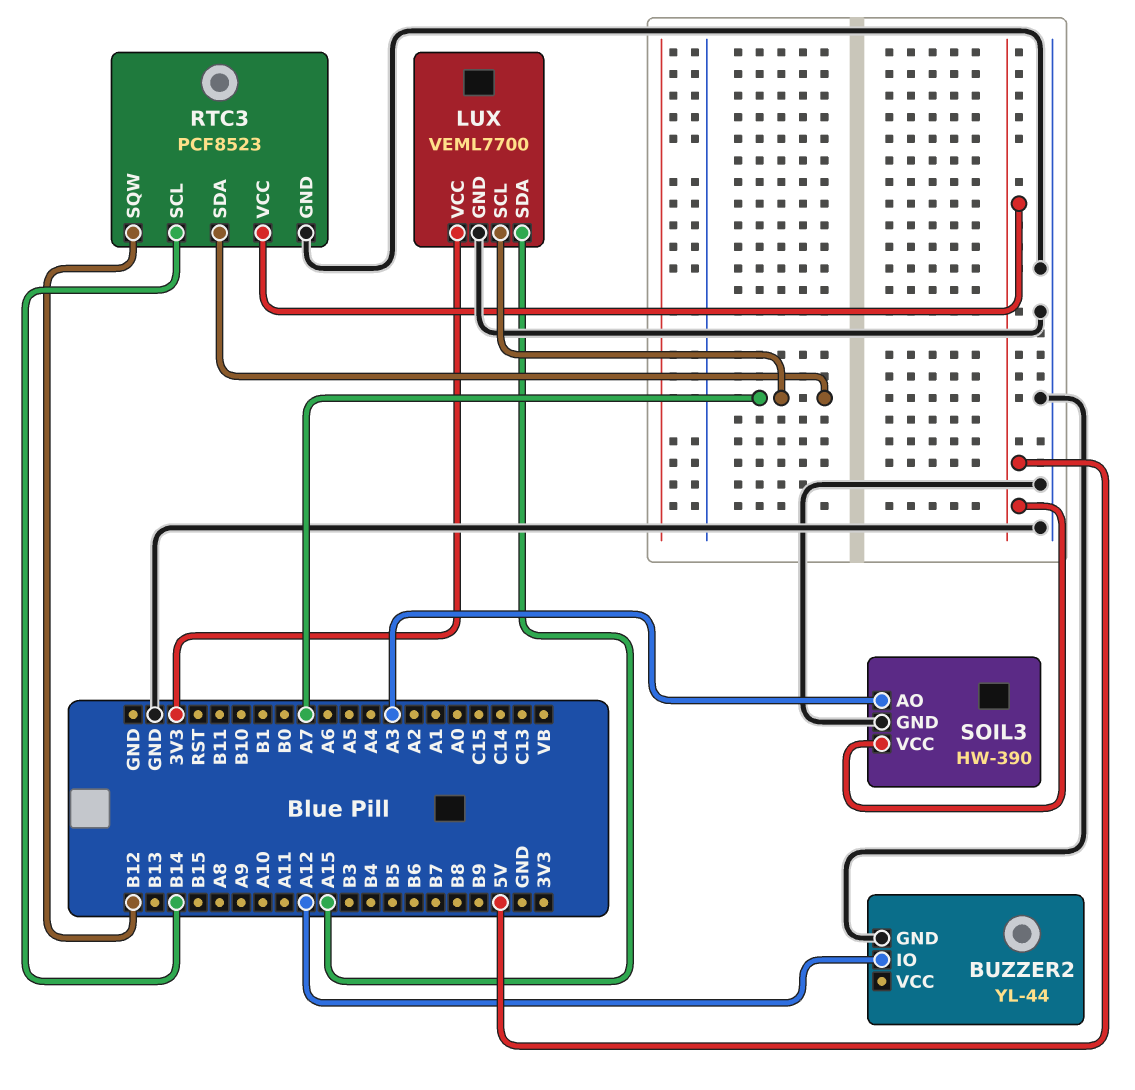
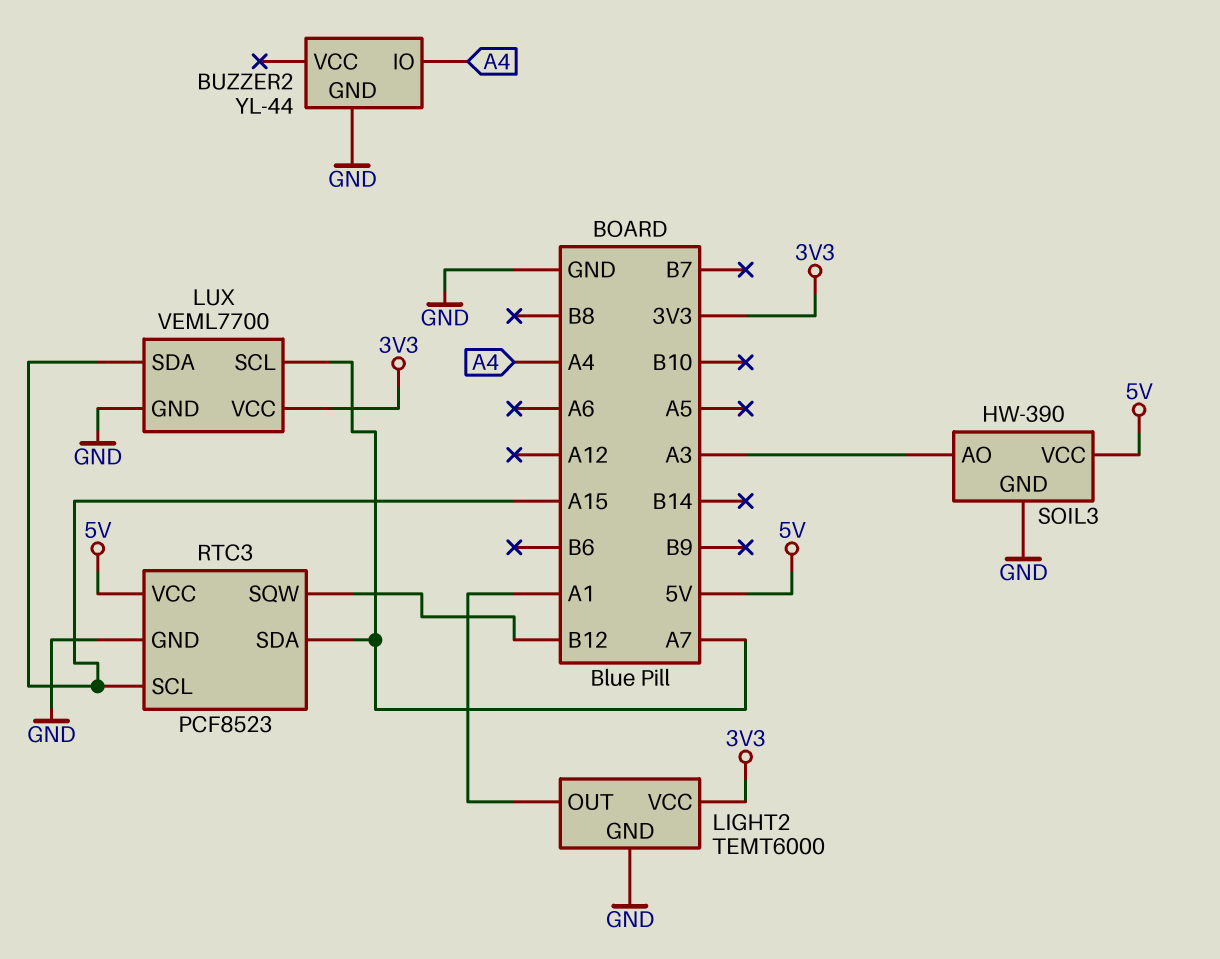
BUZZER2 pin IO: A12 -> A4
LIGHT2: none -> TEMT6000
LIGHT2 pin GND: none -> GND
LIGHT2 pin OUT: none -> A1
LIGHT2 pin VCC: none -> 3V3
RTC3 pin SCL: B14 -> A15

